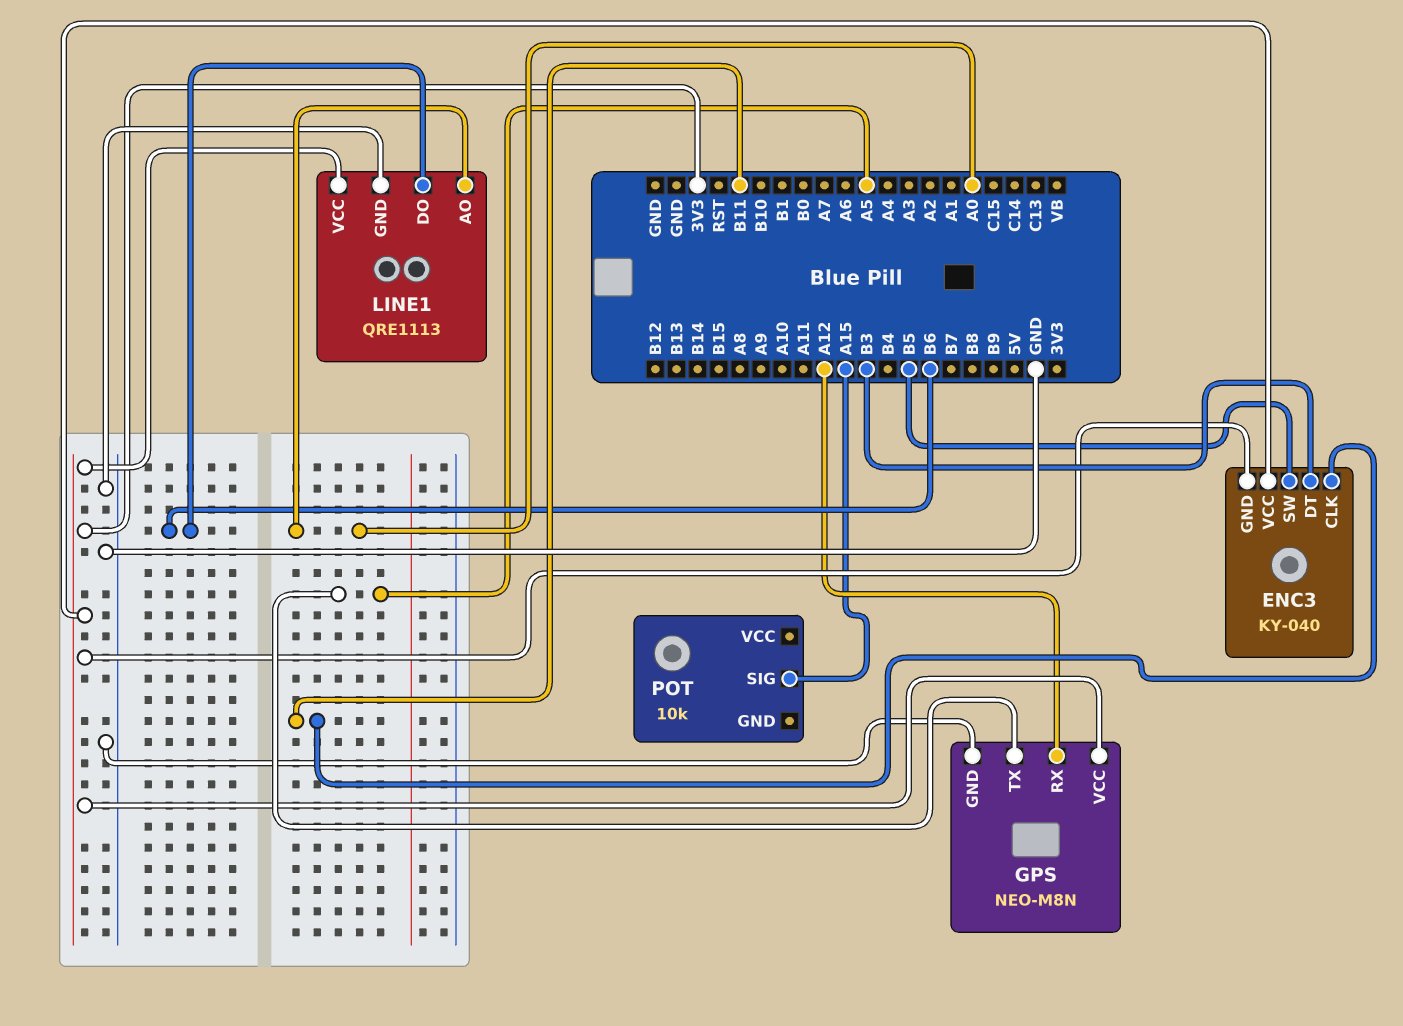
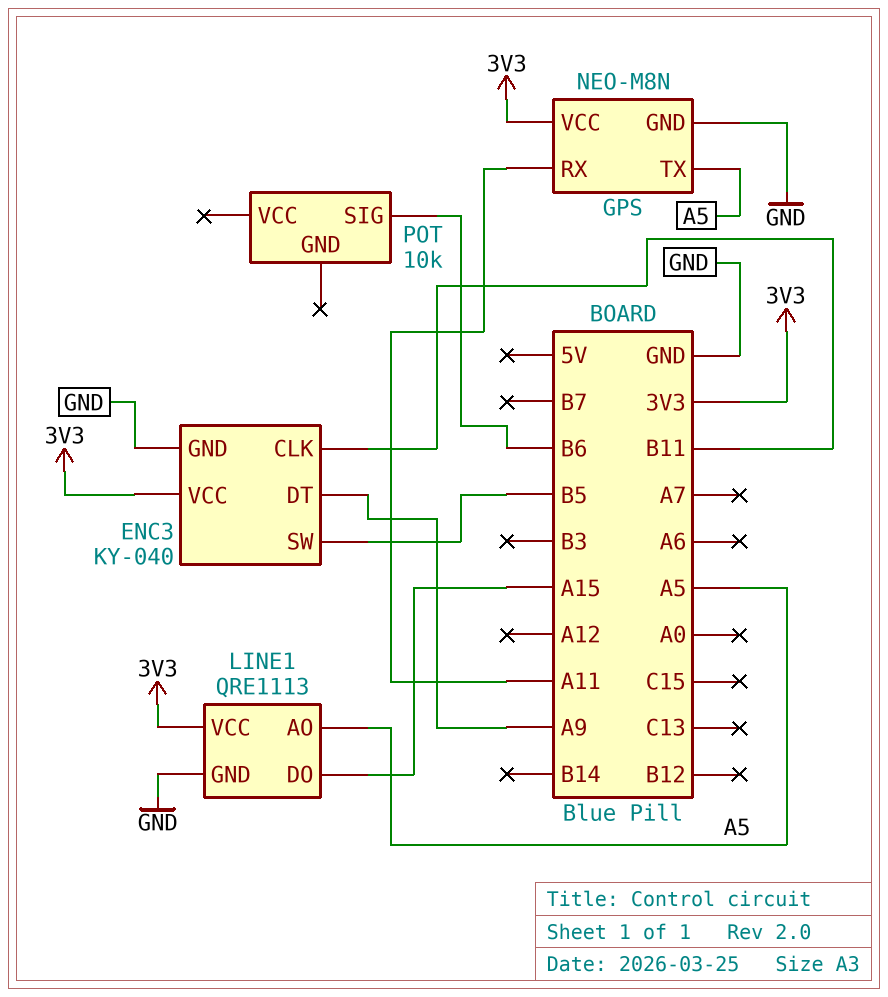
ENC3 pin DT: B3 -> A9
ENC3 pin GND: 3V3 -> GND
GPS pin RX: A12 -> A11
LINE1 pin AO: A0 -> A5
LINE1 pin DO: B6 -> A15
POT pin SIG: A15 -> B6

